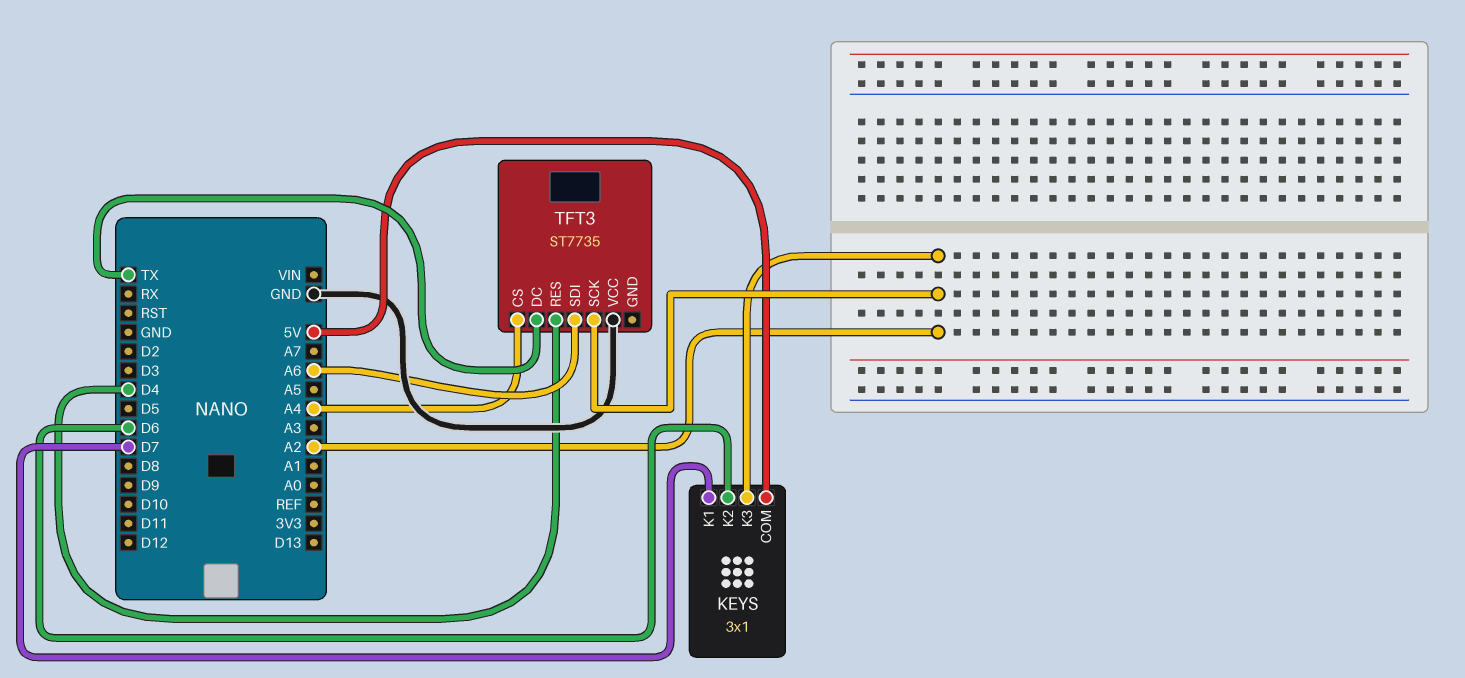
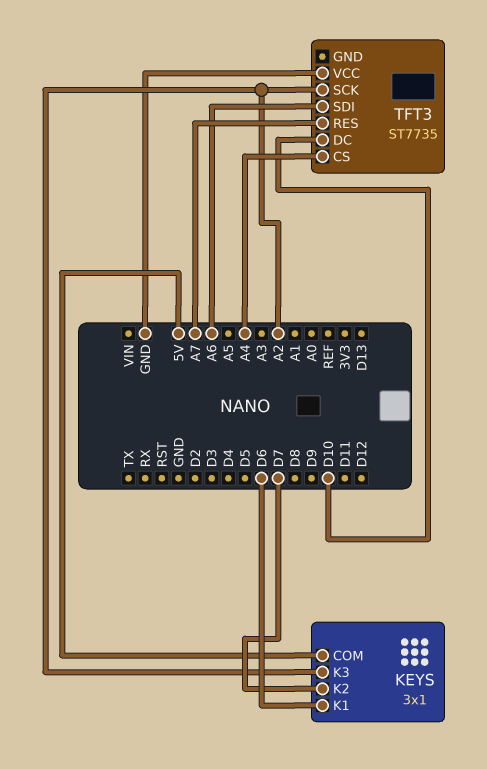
KEYS pin K1: D7 -> D6
KEYS pin K2: D6 -> D7
TFT3 pin DC: TX -> D10
TFT3 pin RES: D4 -> A7

